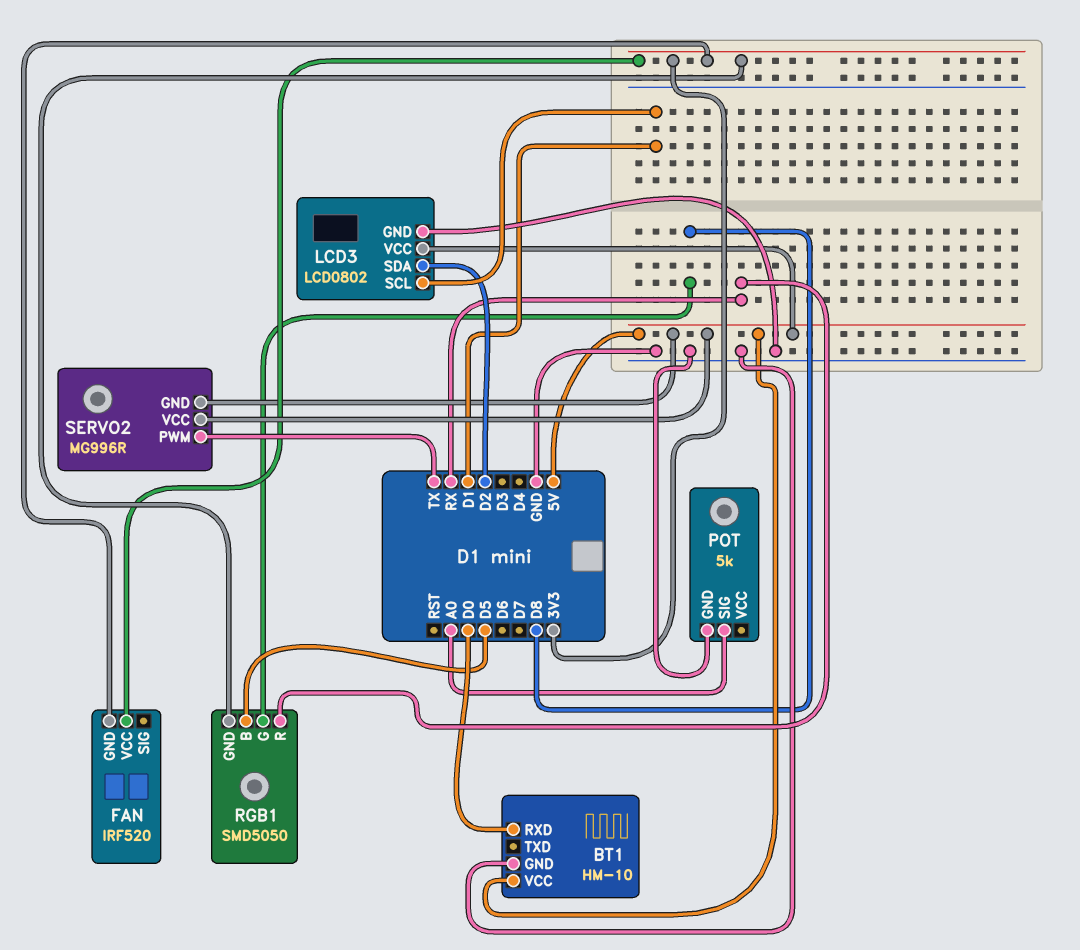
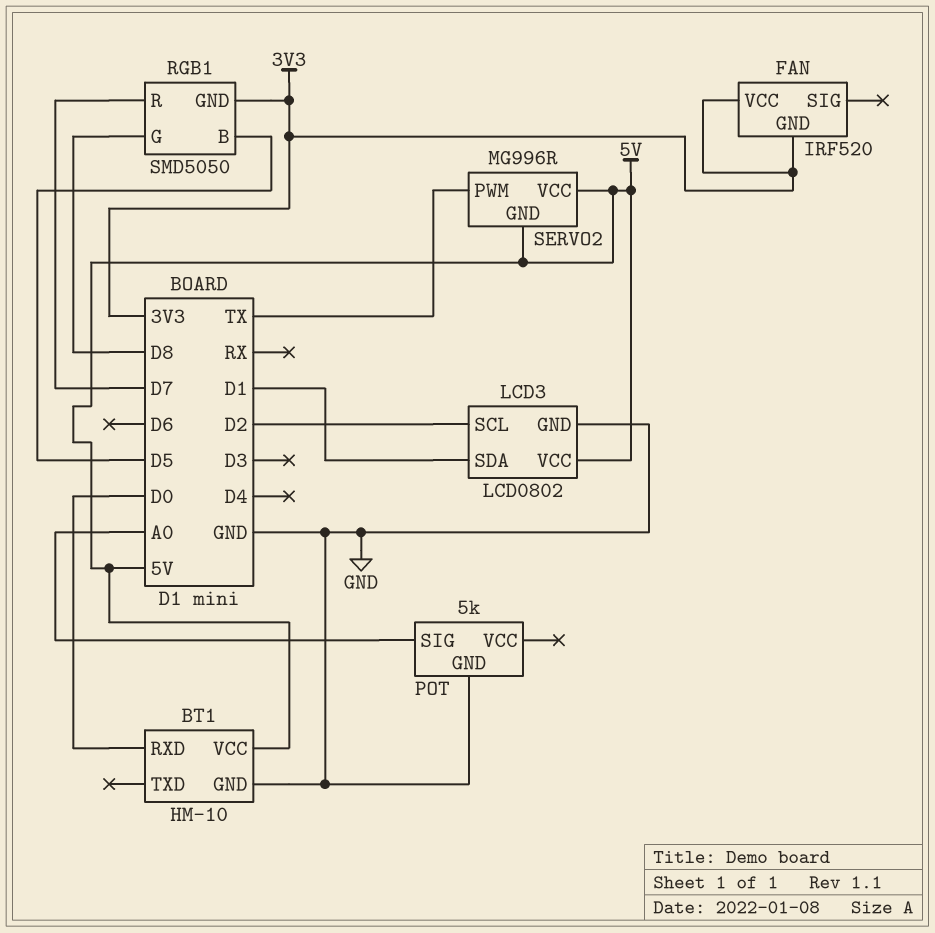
LCD3 pin SCL: D1 -> D2
LCD3 pin SDA: D2 -> D1
RGB1 pin R: RX -> D7

